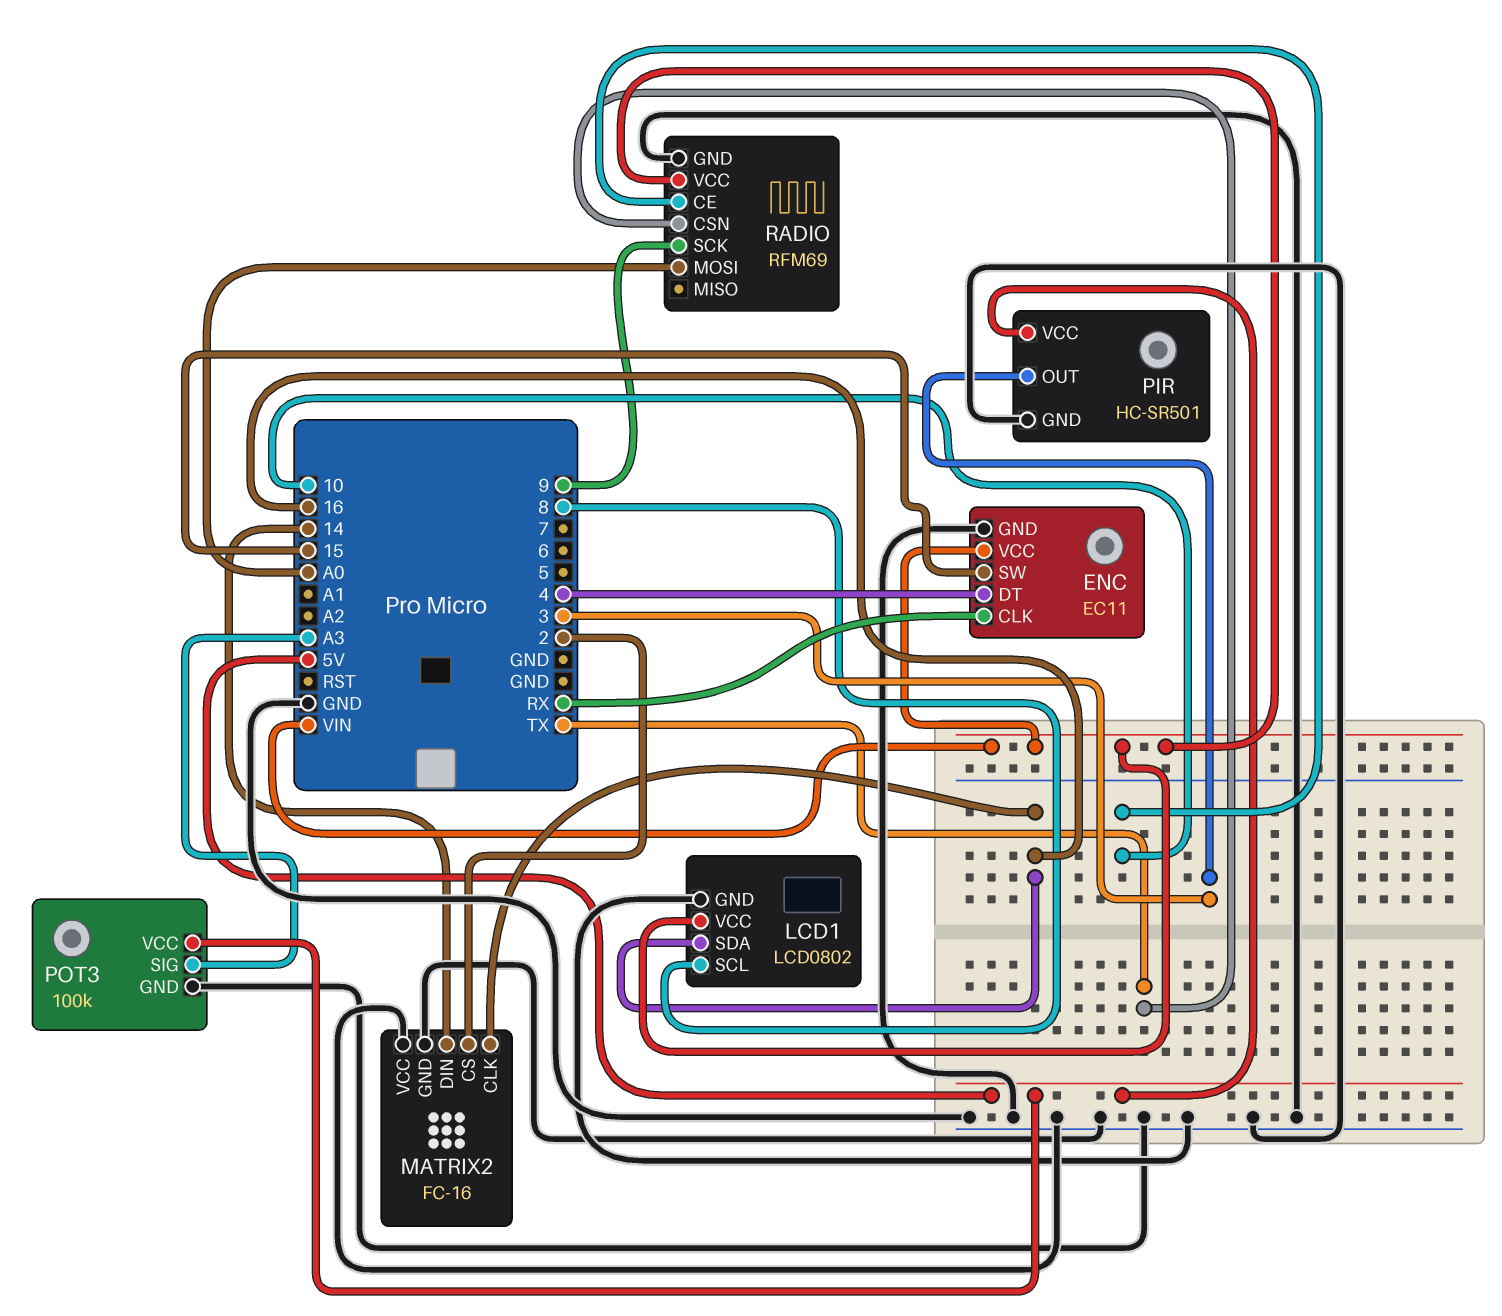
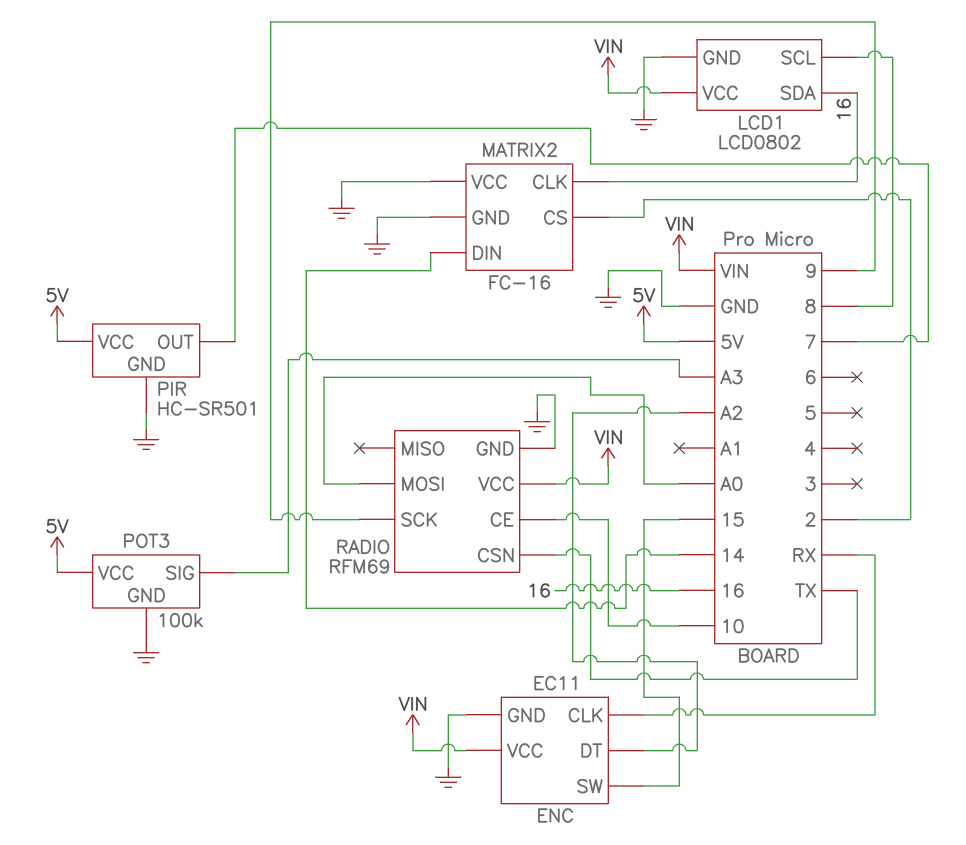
ENC pin DT: 4 -> A2
PIR pin OUT: 3 -> 7

